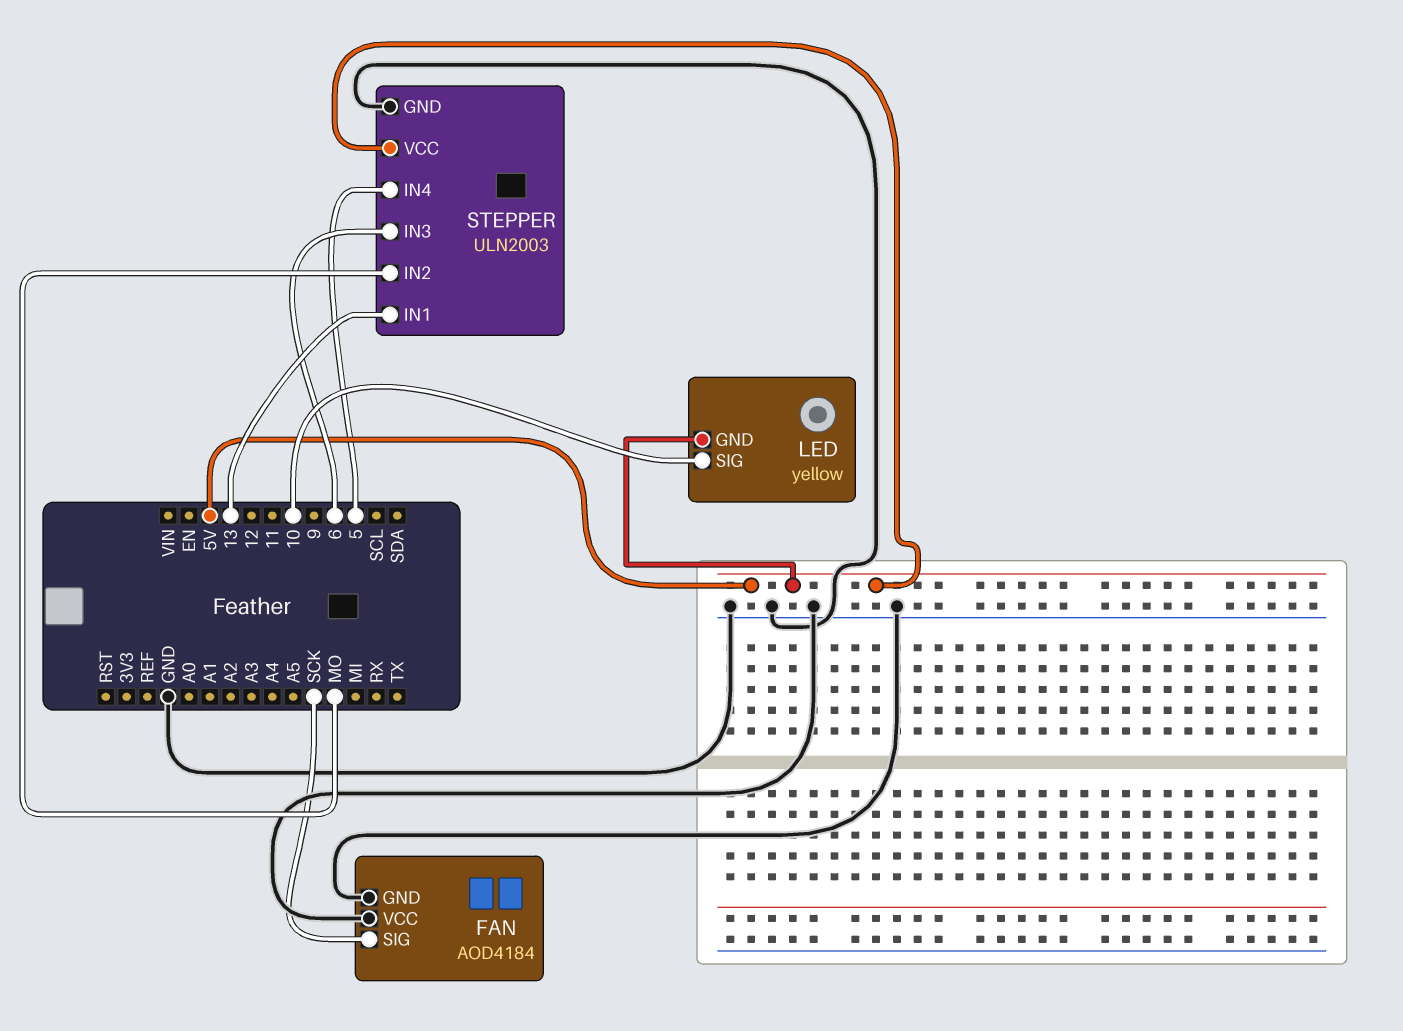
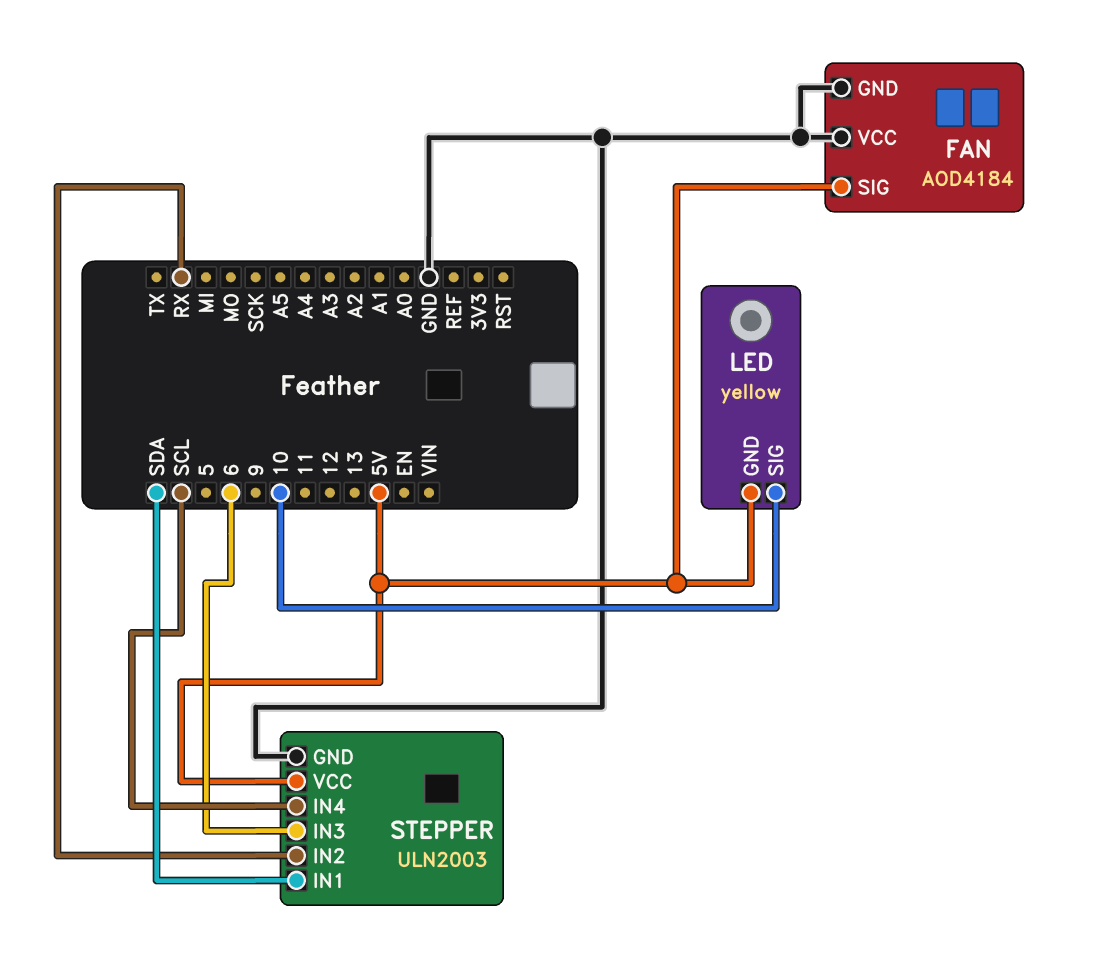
FAN pin SIG: SCK -> 5V
STEPPER pin IN1: 13 -> SDA
STEPPER pin IN2: MO -> RX
STEPPER pin IN4: 5 -> SCL

